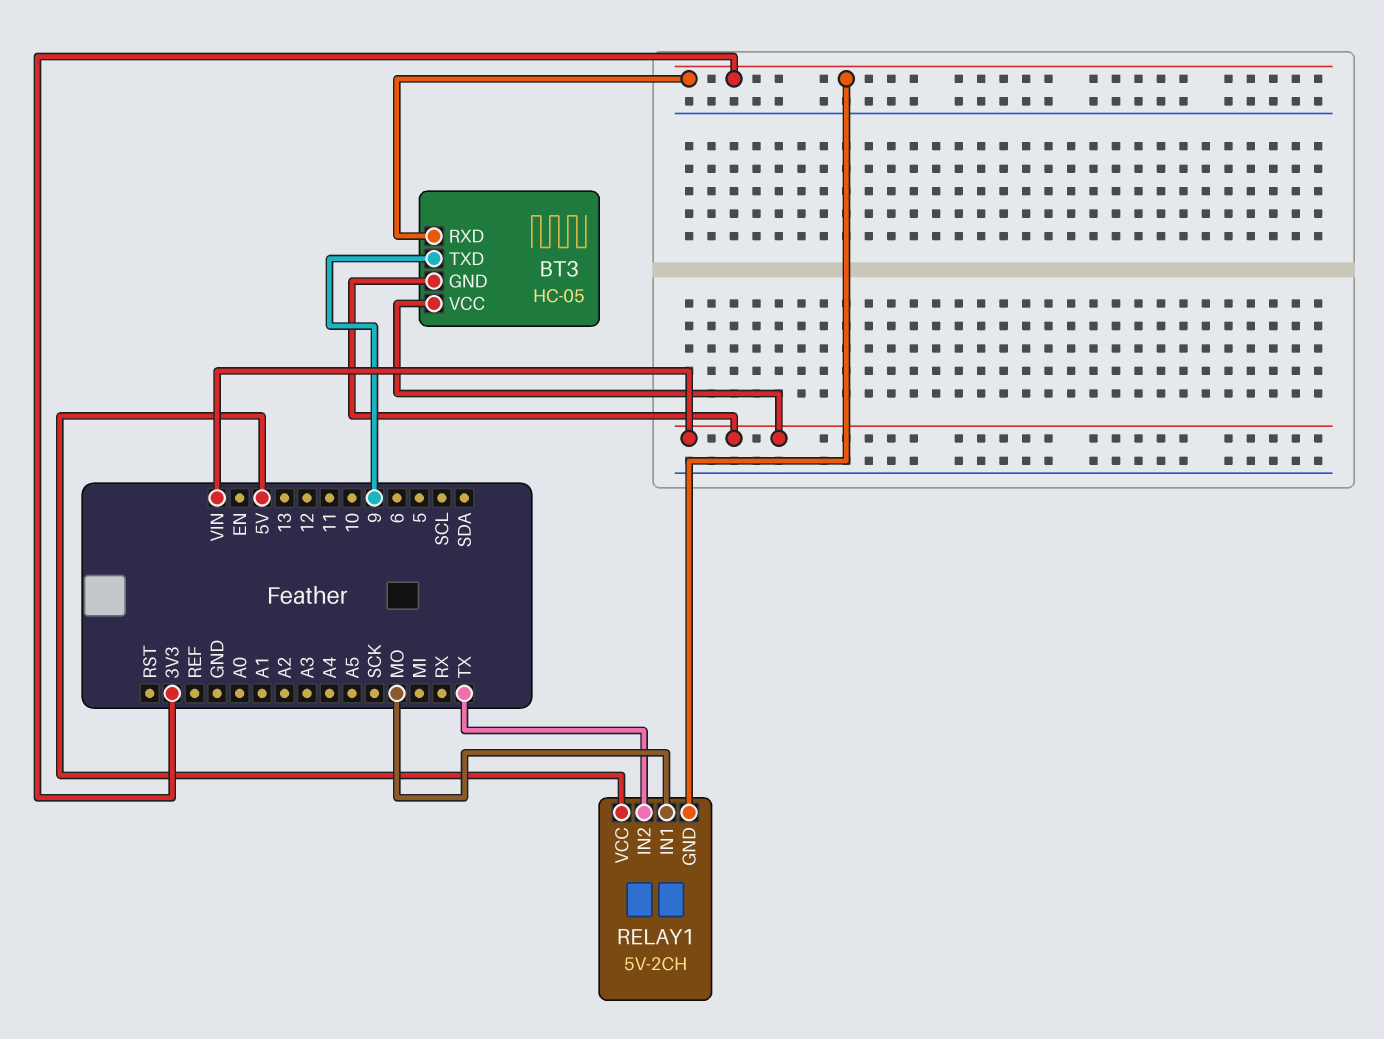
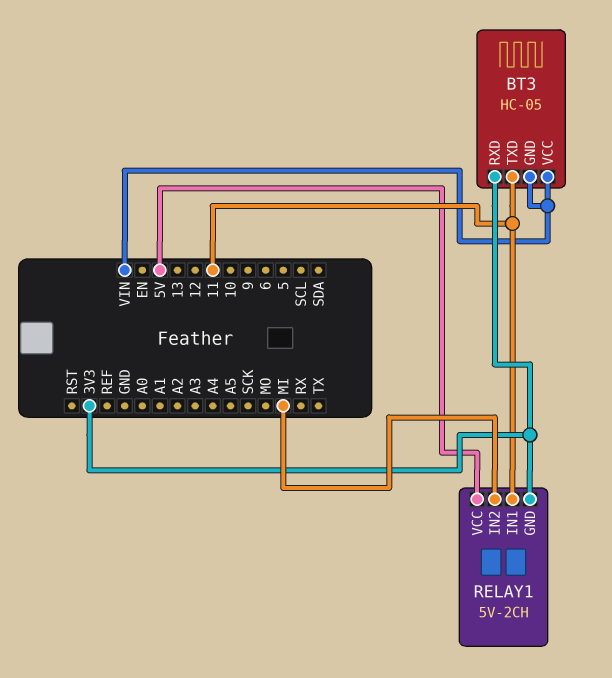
BT3 pin TXD: 9 -> 11
RELAY1 pin IN1: MO -> 11
RELAY1 pin IN2: TX -> MI

